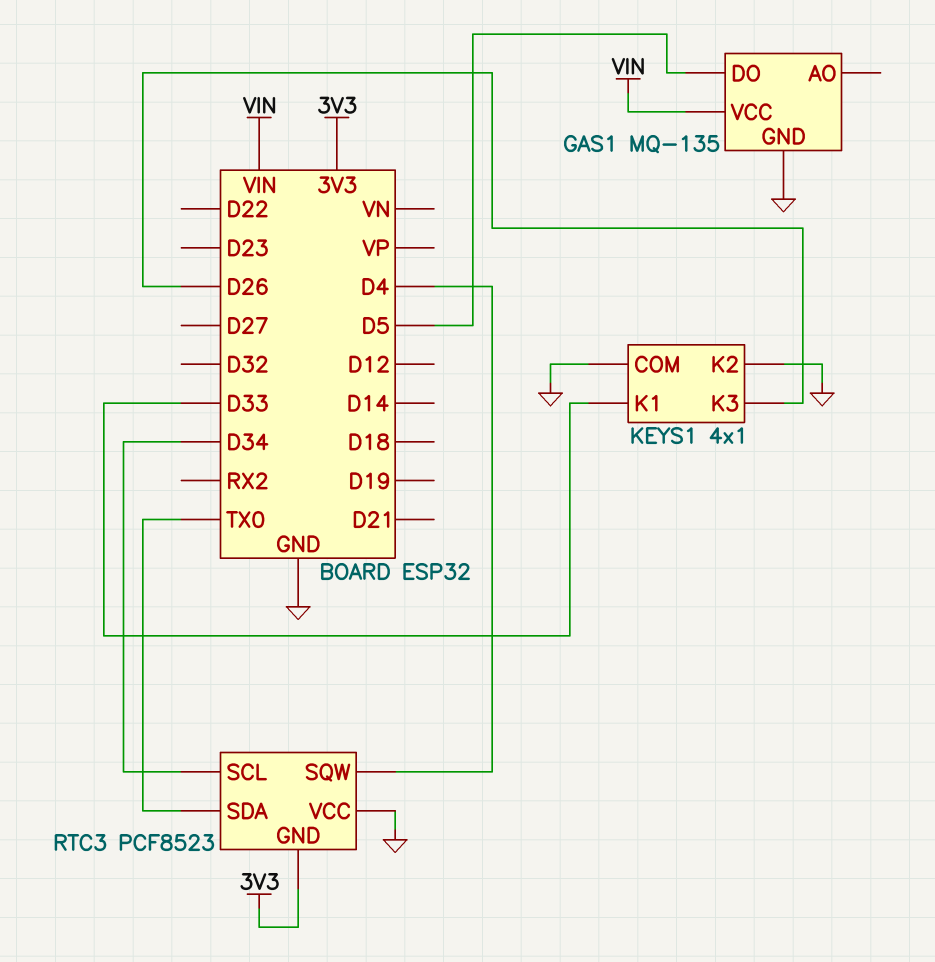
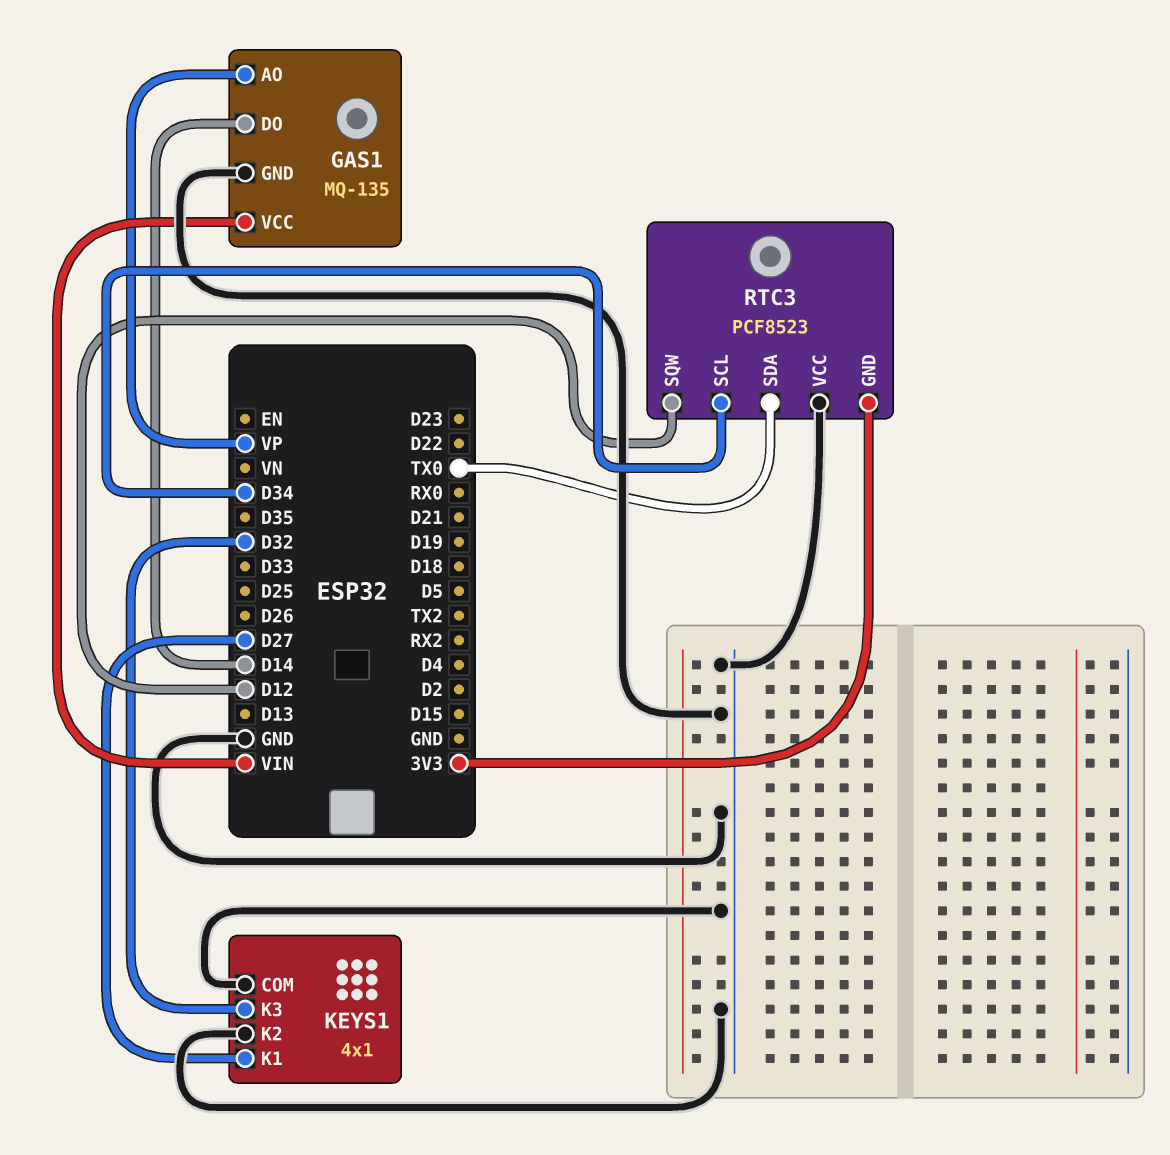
GAS1 pin AO: none -> VP
GAS1 pin DO: D5 -> D14
KEYS1 pin K1: D33 -> D27
KEYS1 pin K3: D26 -> D32
RTC3 pin SQW: D4 -> D12

